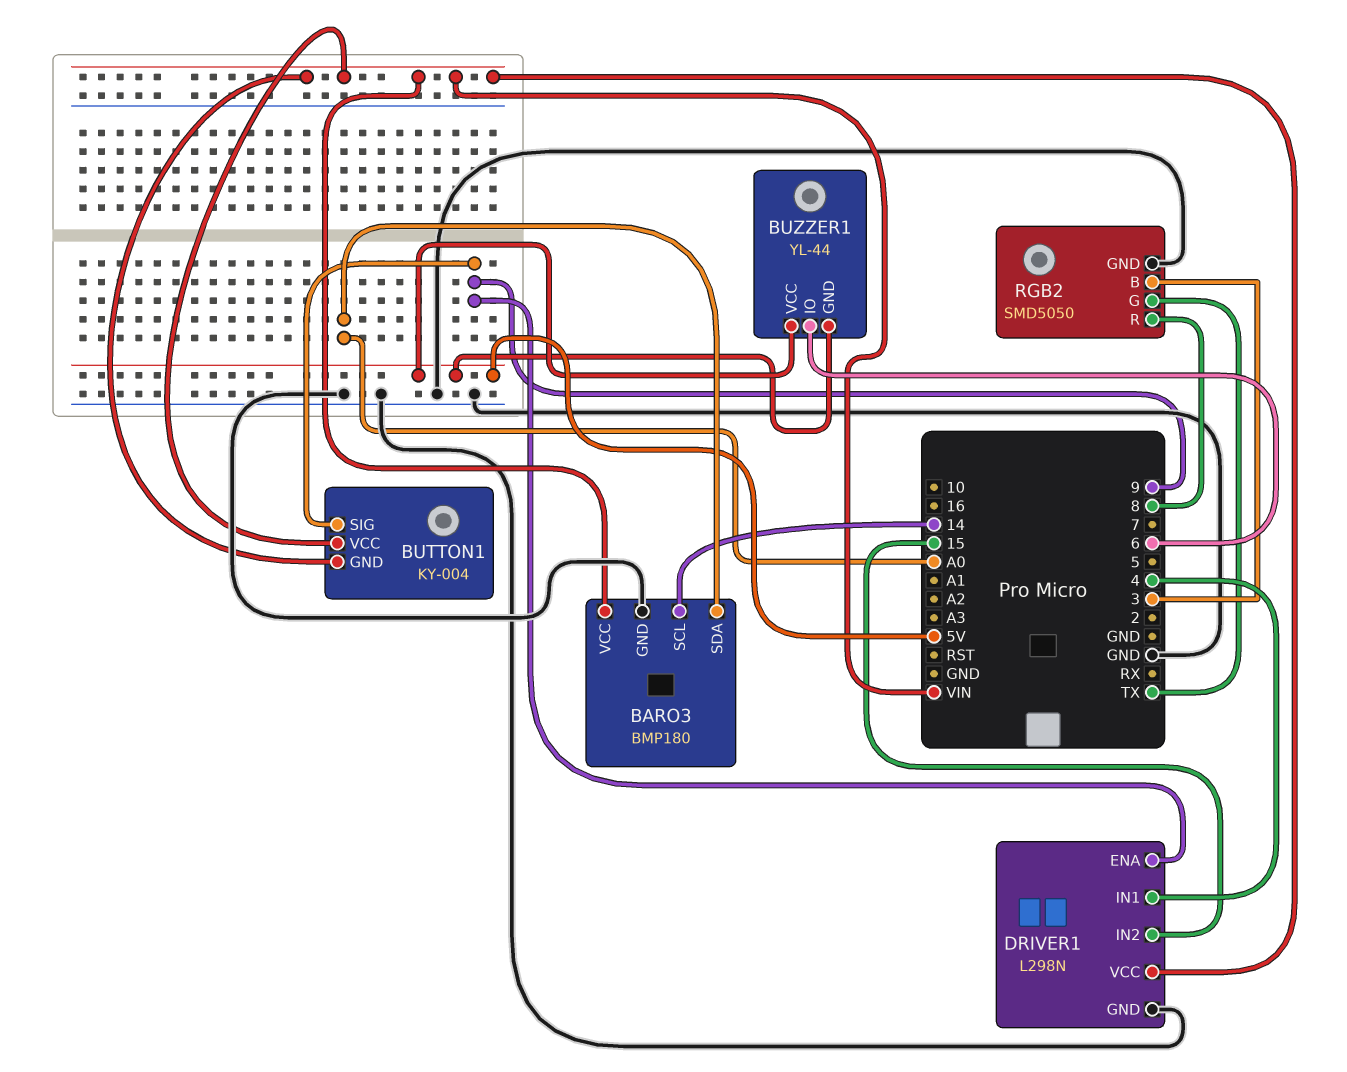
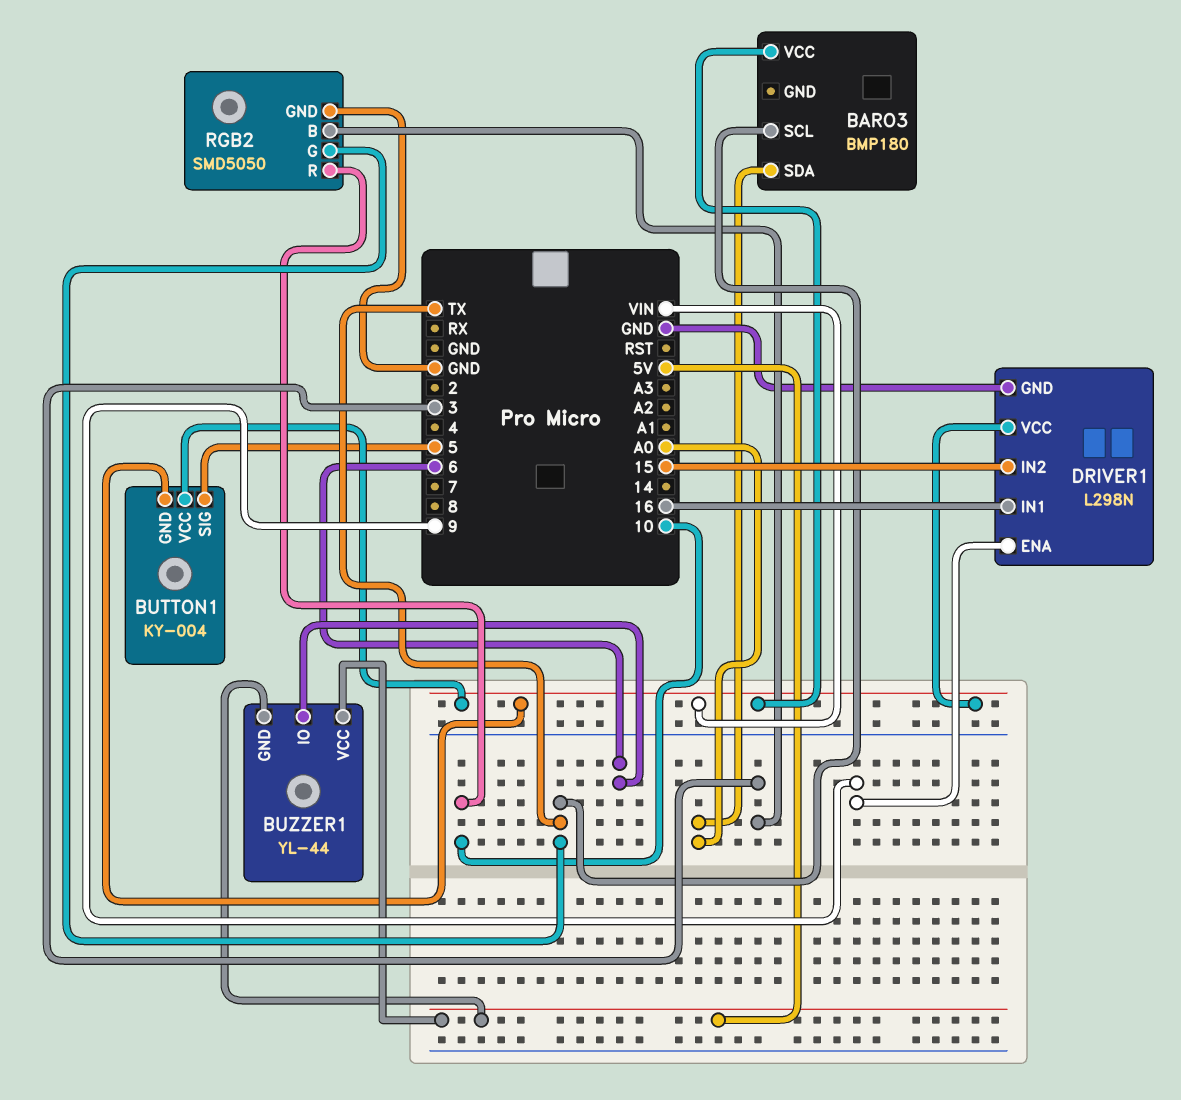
BARO3 pin GND: GND -> none
BARO3 pin SCL: 14 -> TX
BUTTON1 pin SIG: 9 -> 5
DRIVER1 pin IN1: 4 -> 16
RGB2 pin R: 8 -> 10

